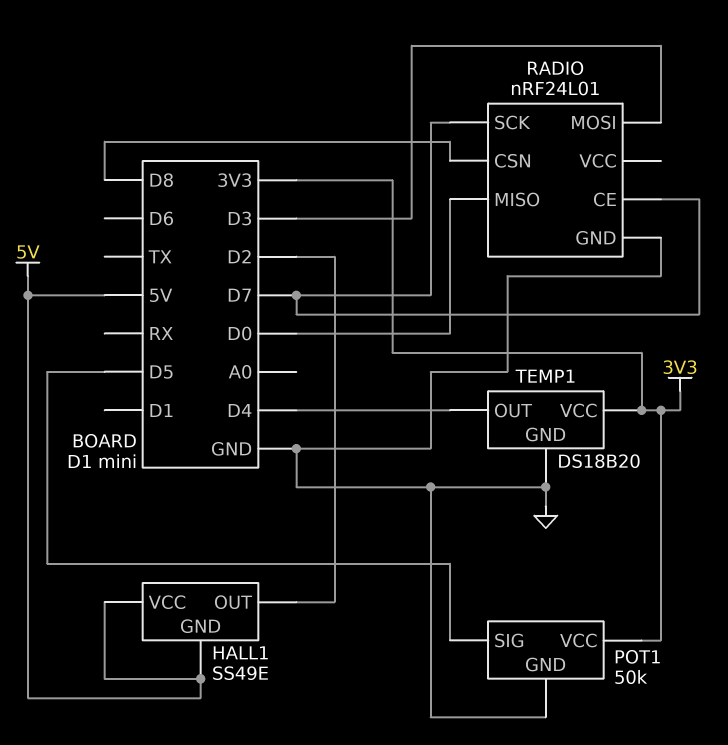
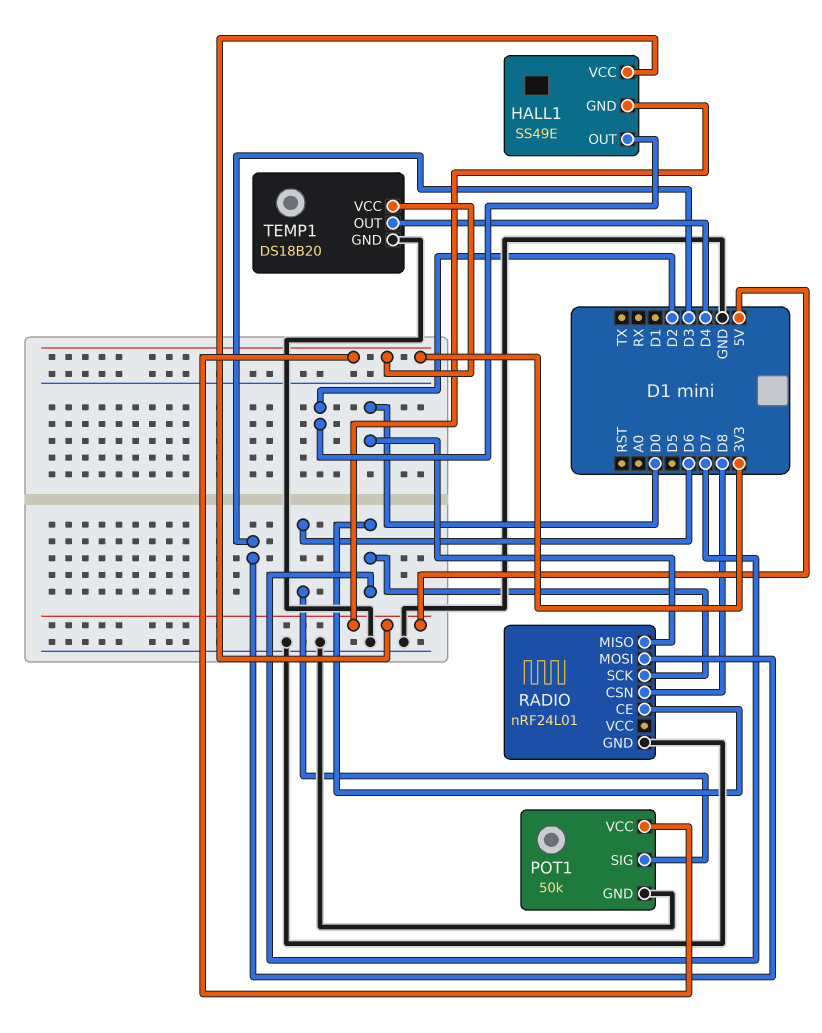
POT1 pin SIG: D5 -> D6

